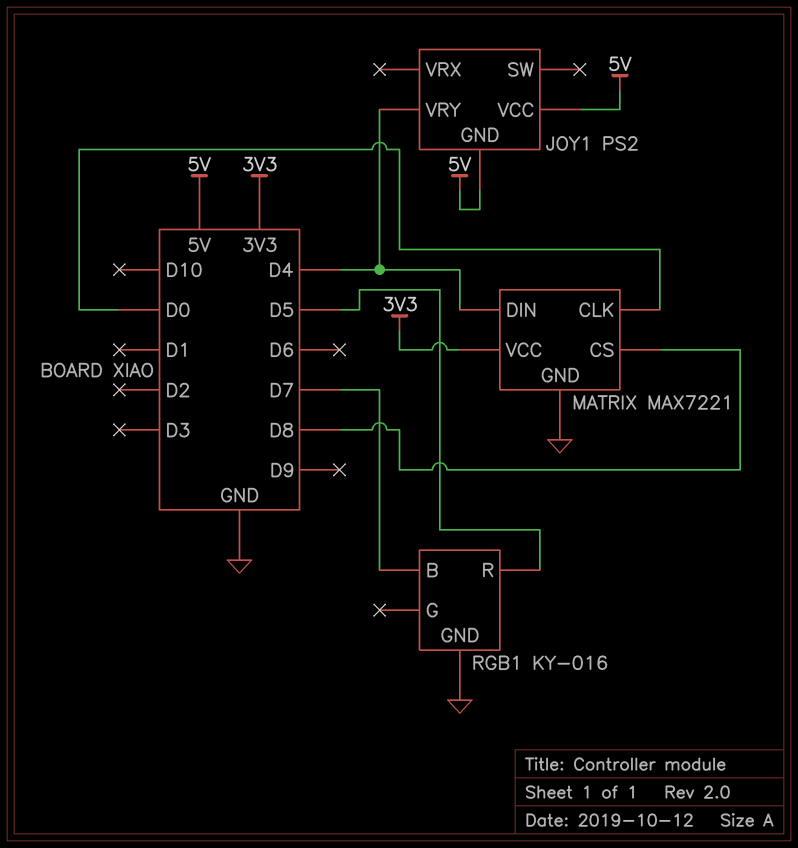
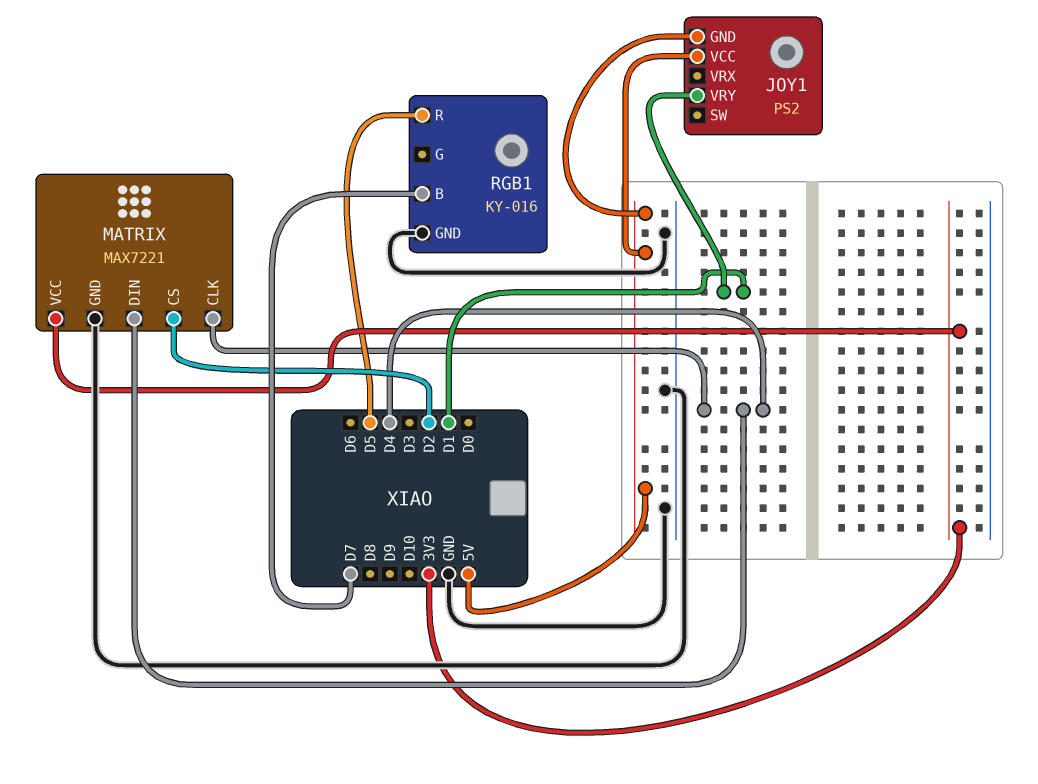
JOY1 pin VRY: D4 -> D1
MATRIX pin CLK: D0 -> D4
MATRIX pin CS: D8 -> D2

